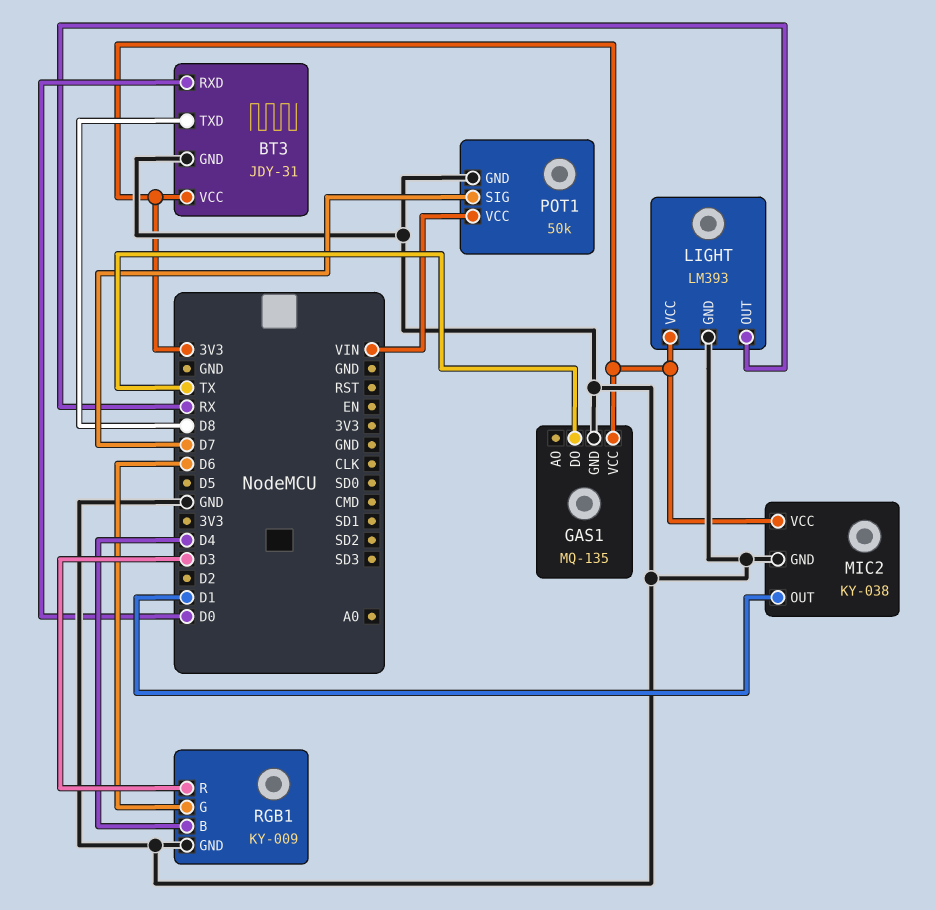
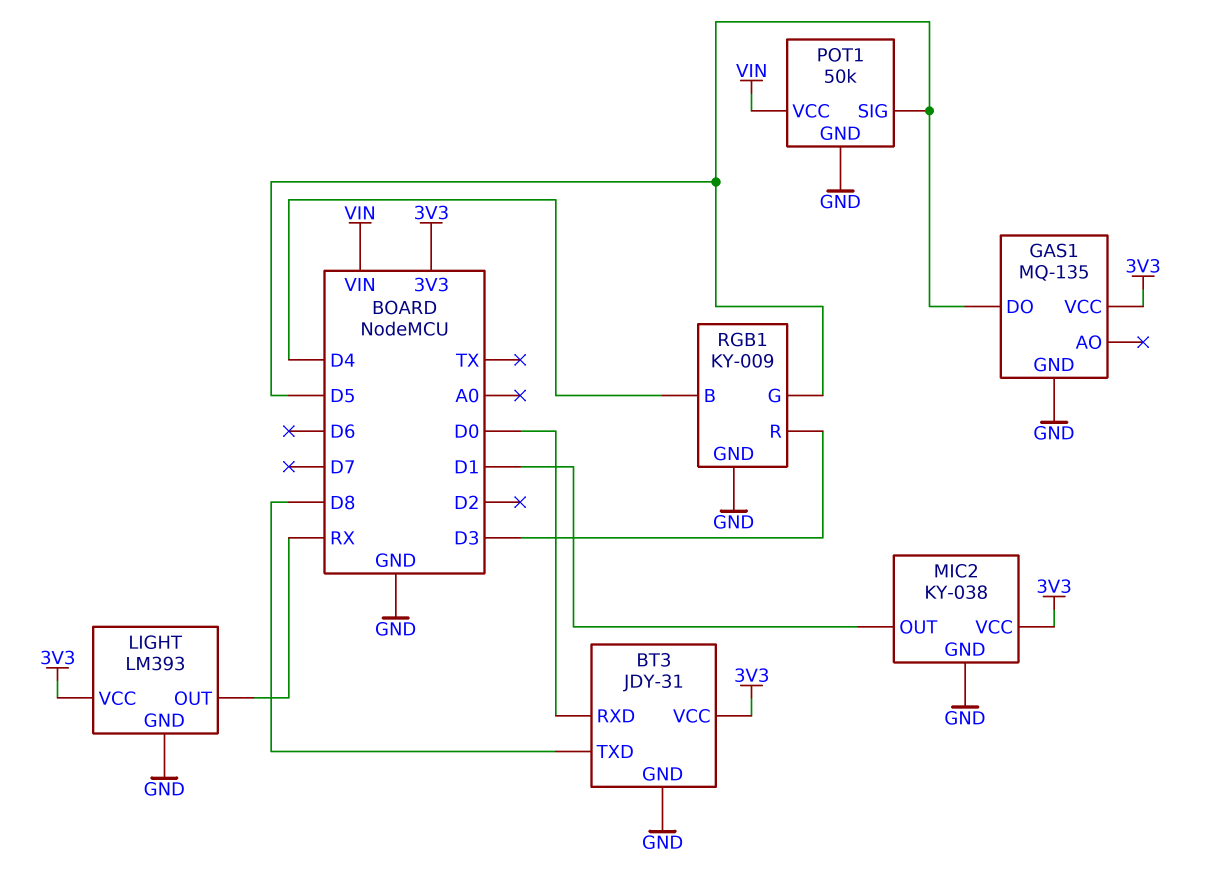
GAS1 pin DO: TX -> D5
POT1 pin SIG: D7 -> D5
RGB1 pin G: D6 -> D5

